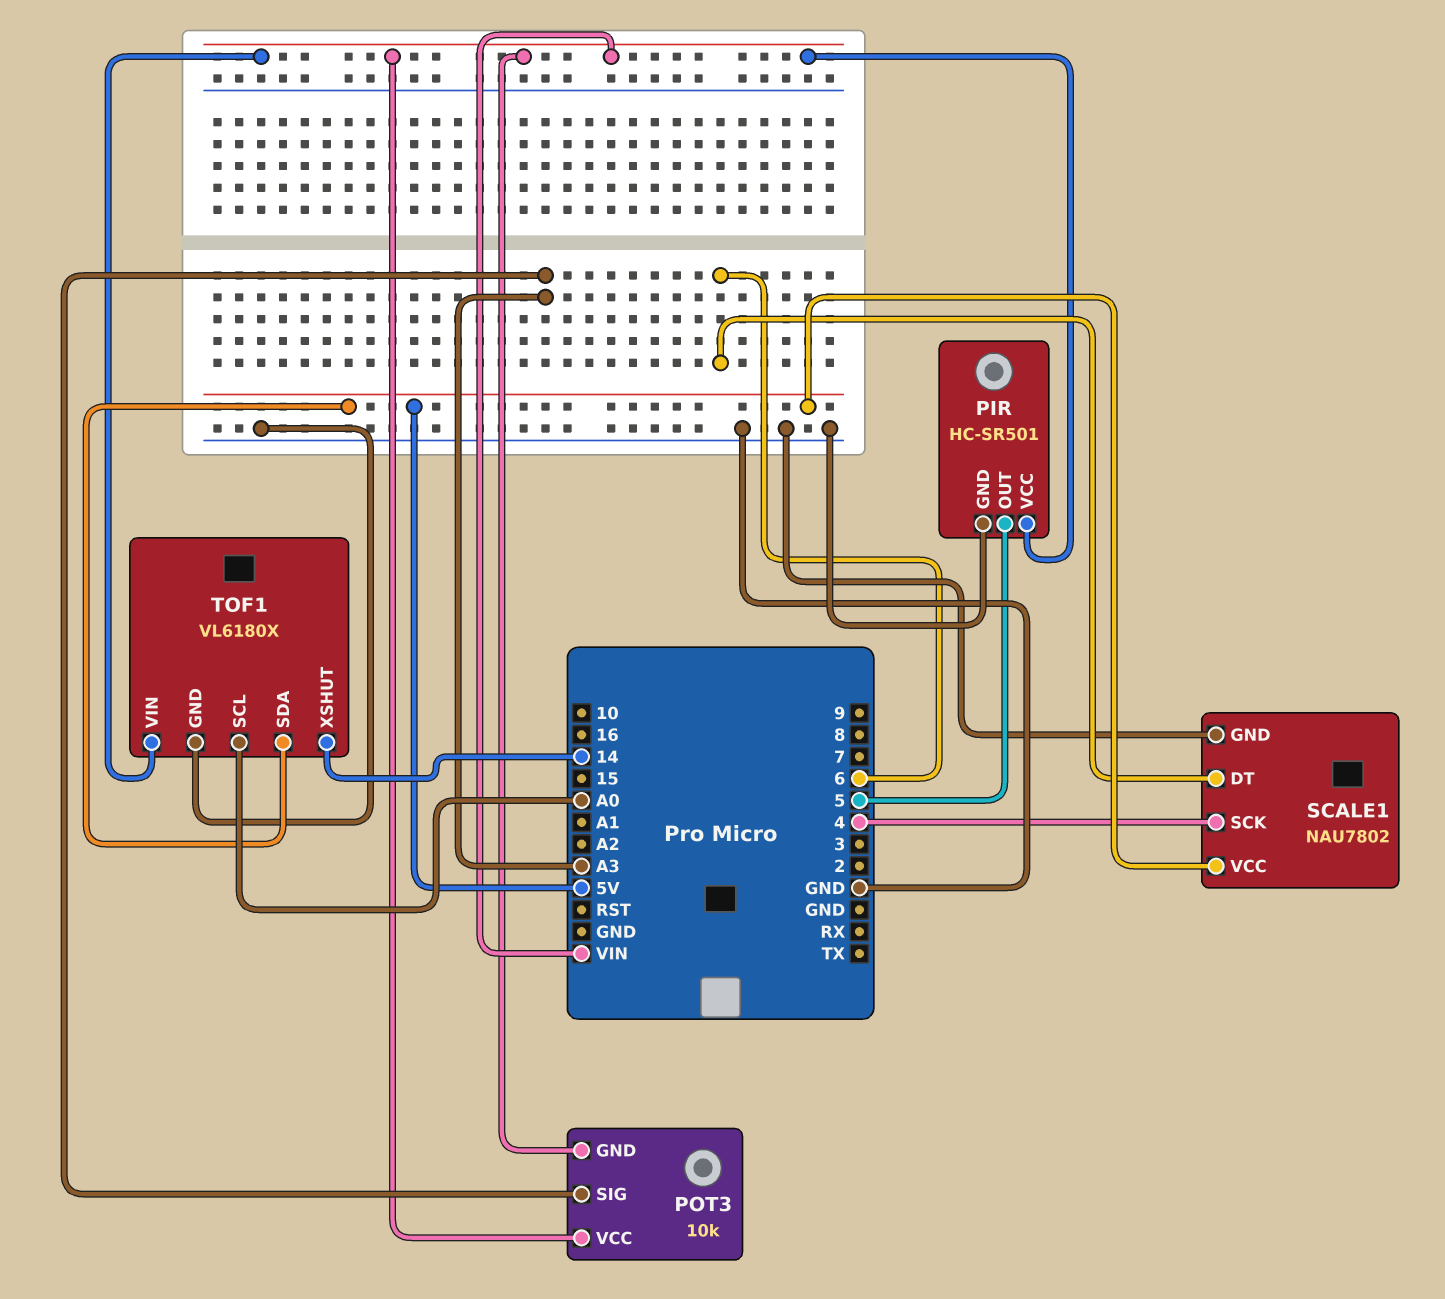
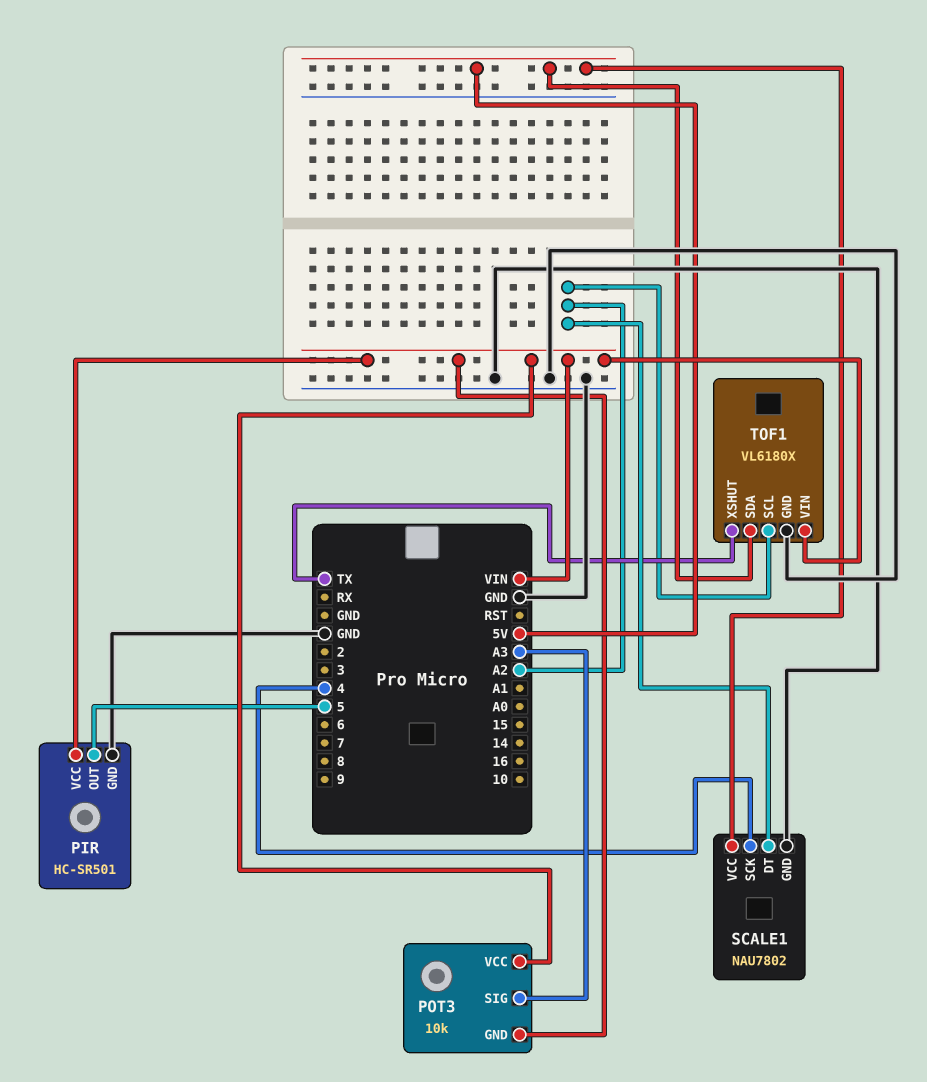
SCALE1 pin DT: 6 -> A2
TOF1 pin SCL: A0 -> A2
TOF1 pin XSHUT: 14 -> TX

